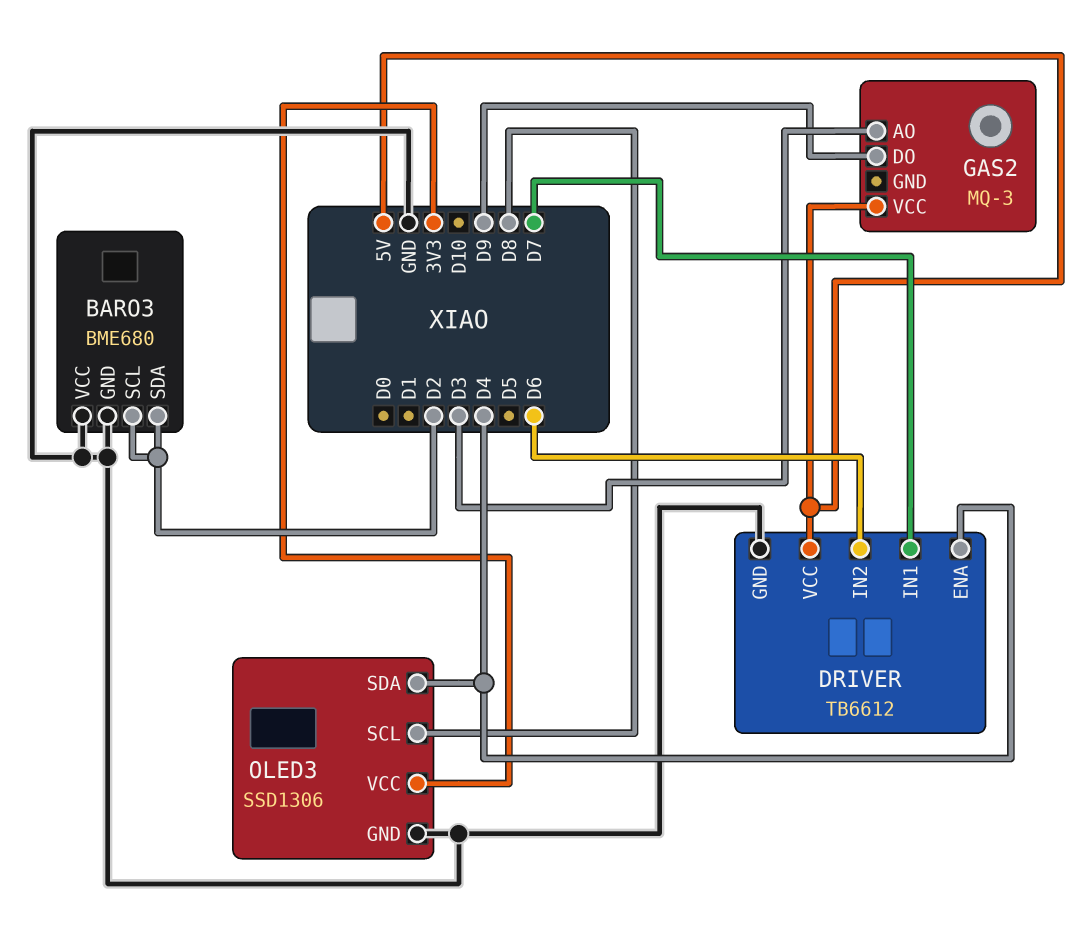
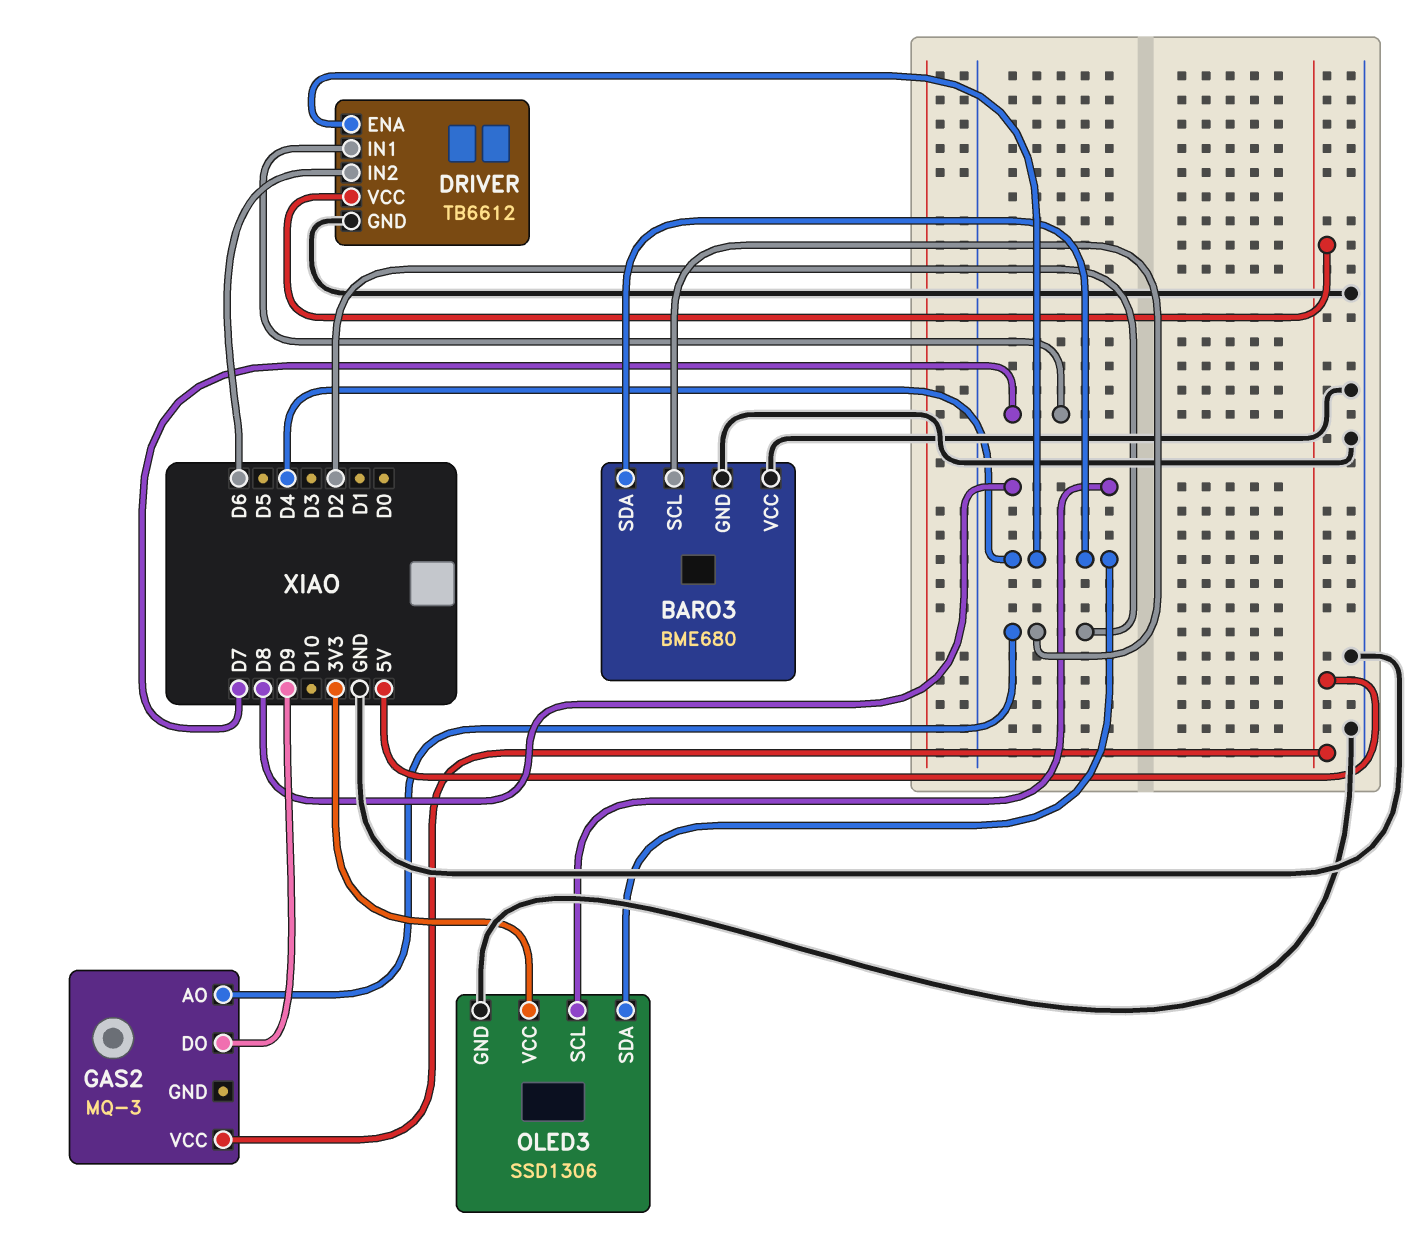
BARO3 pin SDA: D2 -> D4
GAS2 pin AO: D3 -> D2

